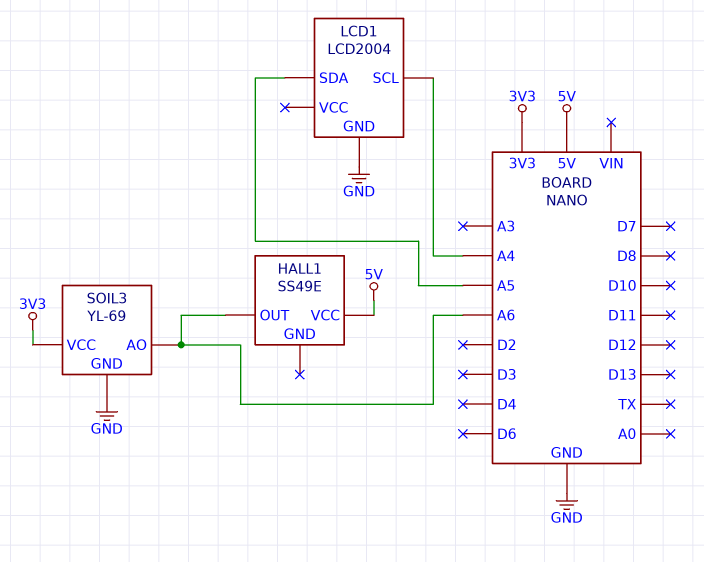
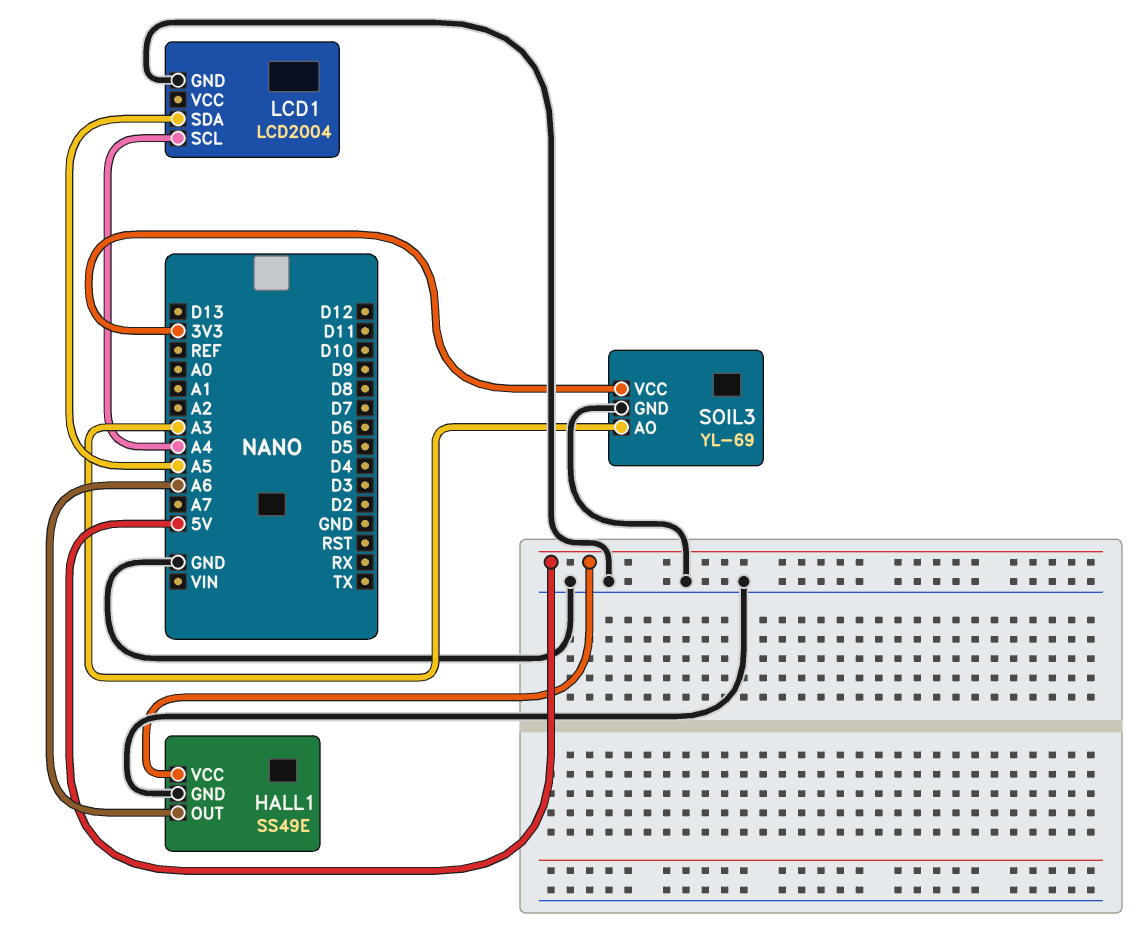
HALL1 pin GND: none -> GND
SOIL3 pin AO: A6 -> A3

